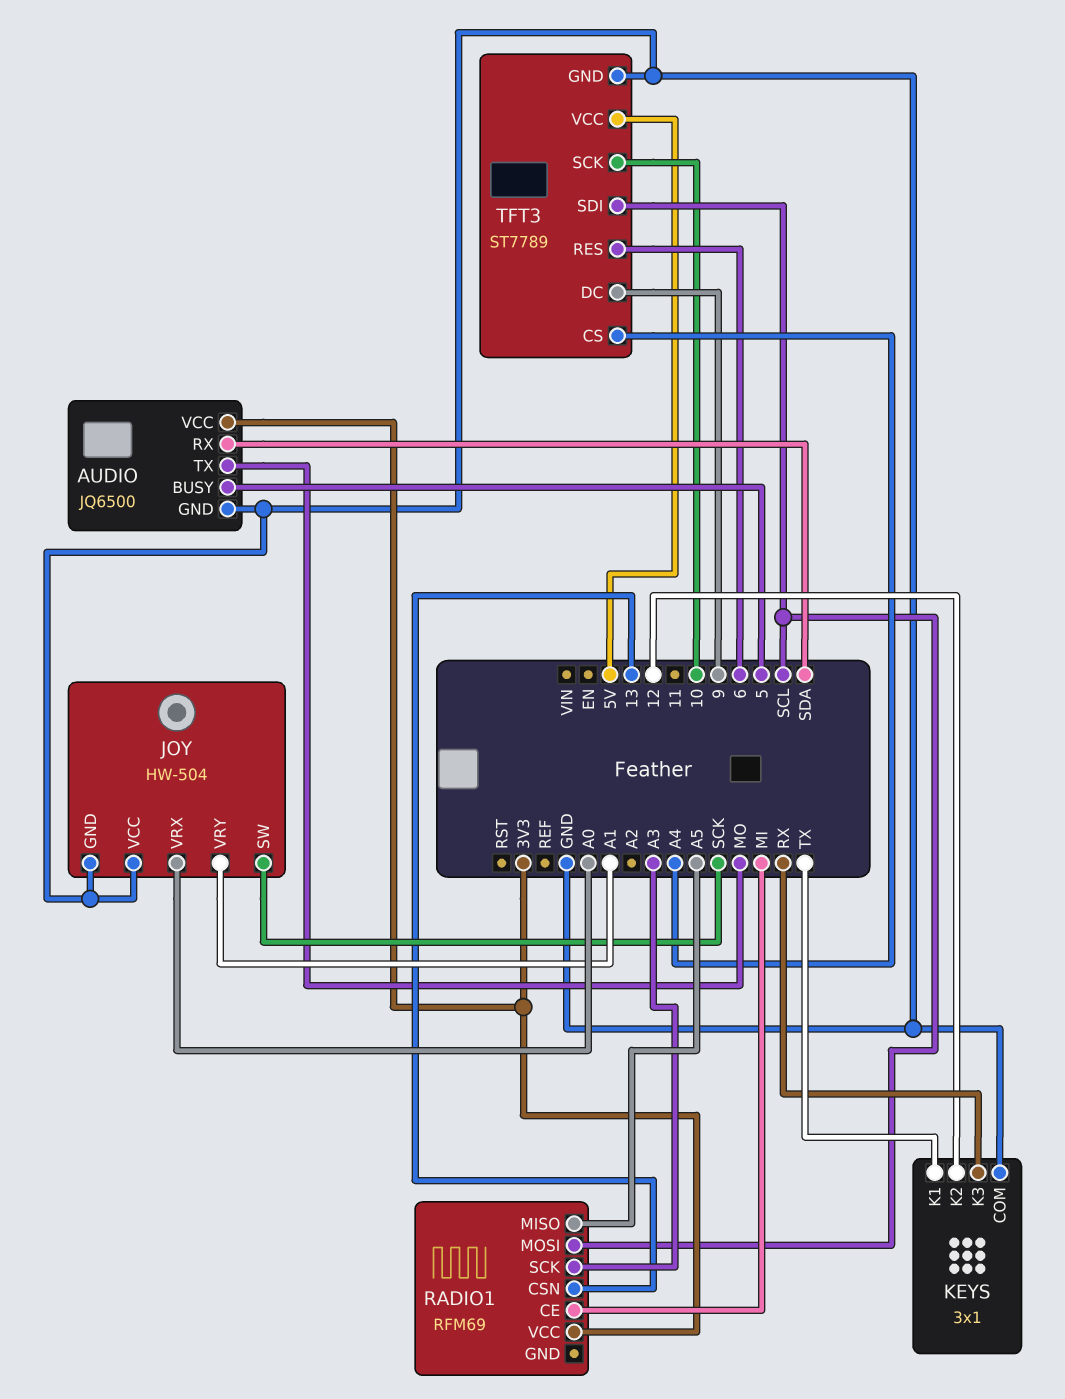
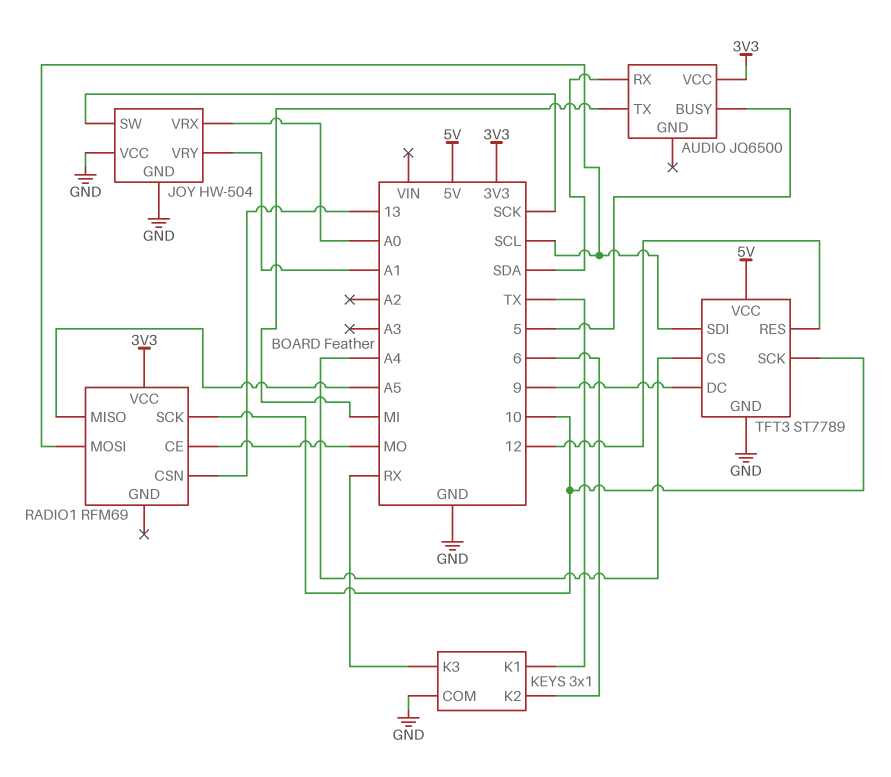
AUDIO pin GND: GND -> none
AUDIO pin TX: MO -> MI
KEYS pin K2: 12 -> 6
RADIO1 pin CE: MI -> MO
RADIO1 pin SCK: A3 -> 10
TFT3 pin RES: 6 -> 12

